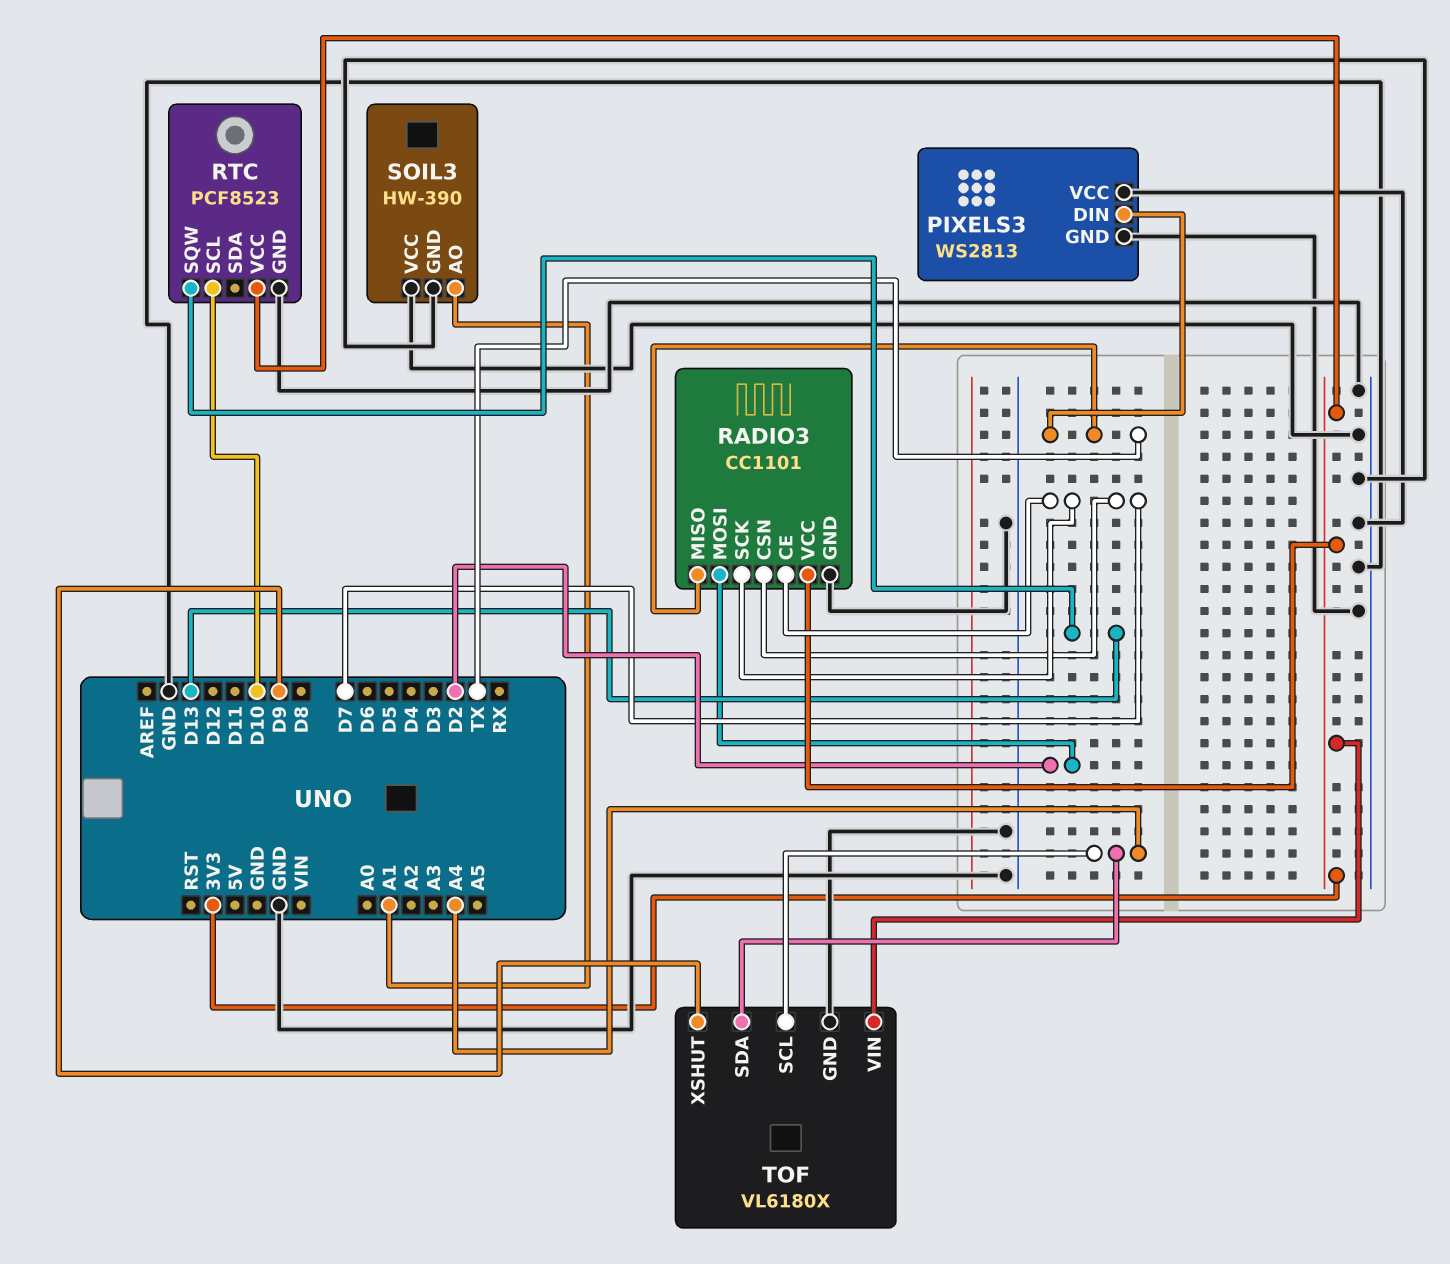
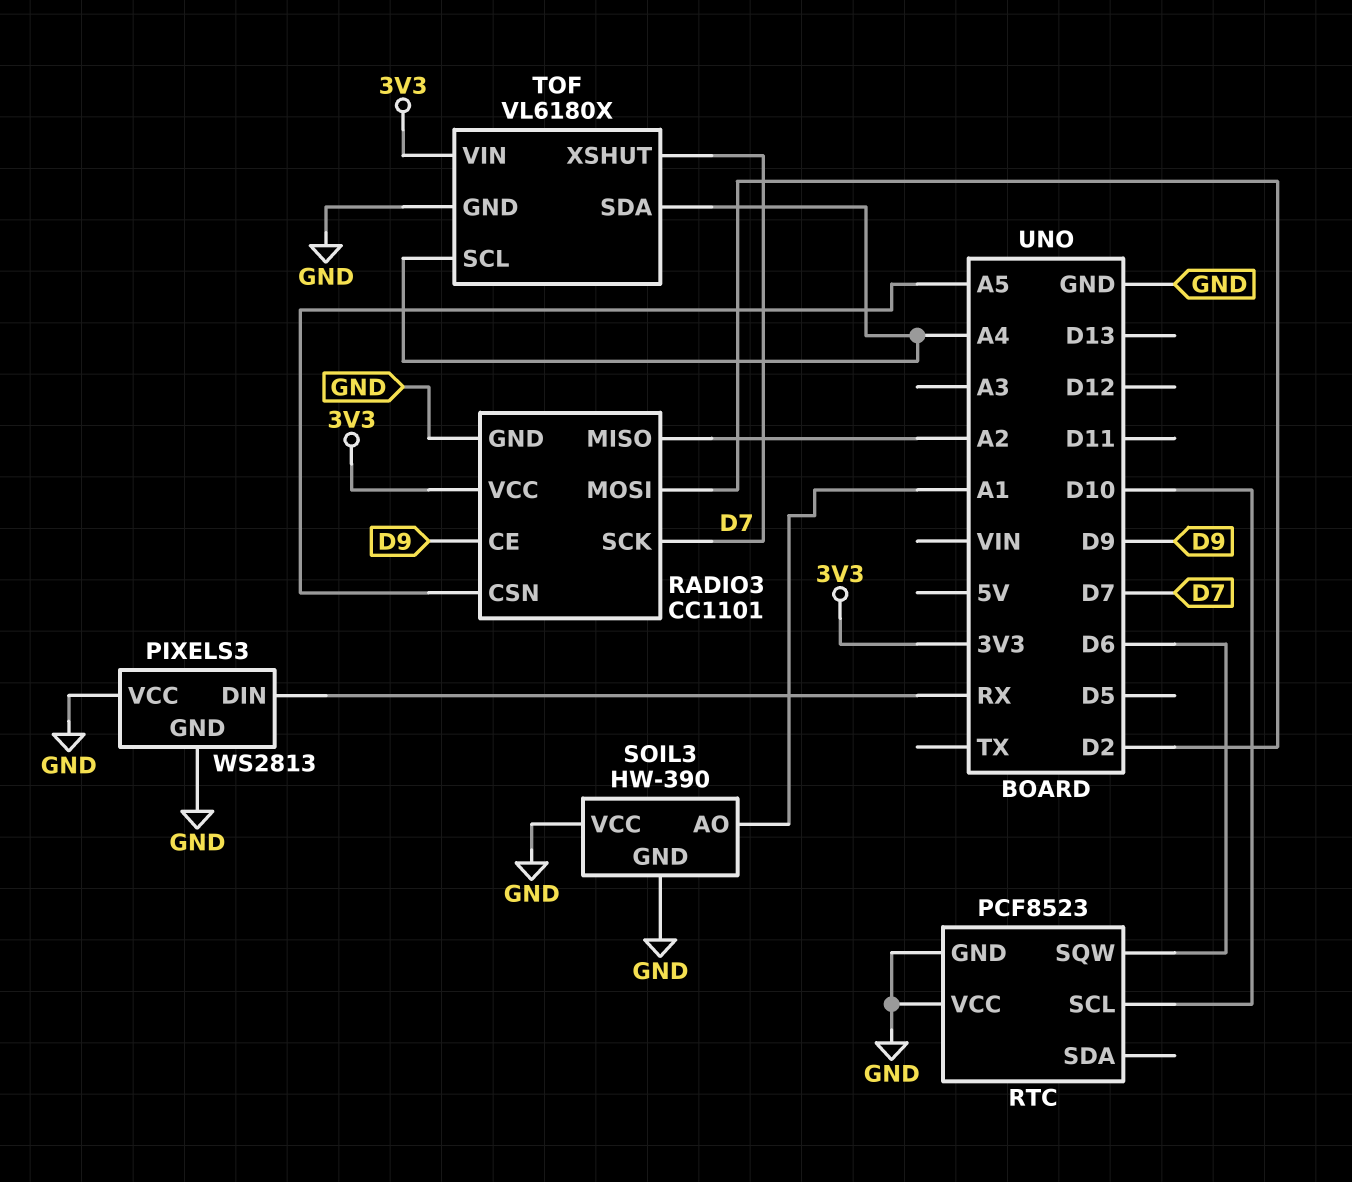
PIXELS3 pin DIN: TX -> RX
RADIO3 pin CE: D7 -> D9
RADIO3 pin CSN: D7 -> A5
RADIO3 pin MISO: TX -> A2
RTC pin SQW: D13 -> D6
RTC pin VCC: 3V3 -> GND
TOF pin XSHUT: D9 -> D7

